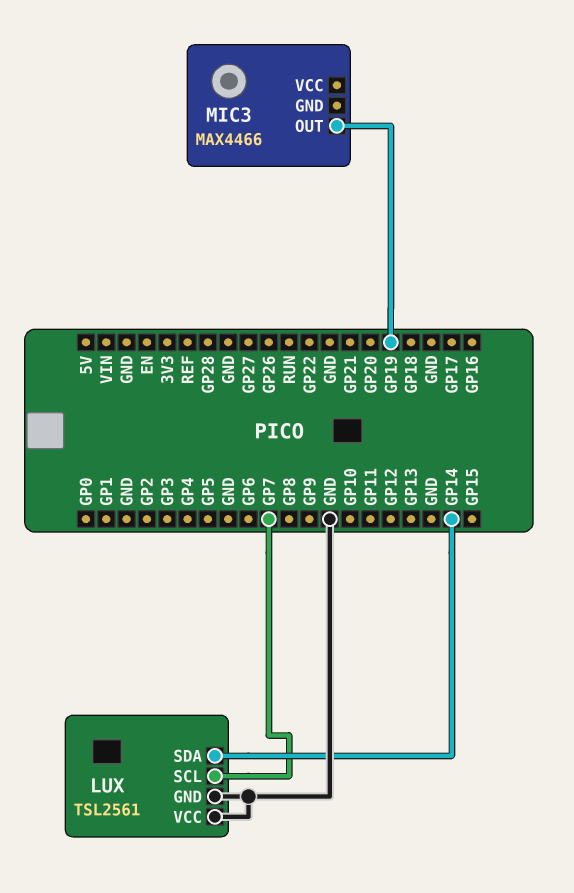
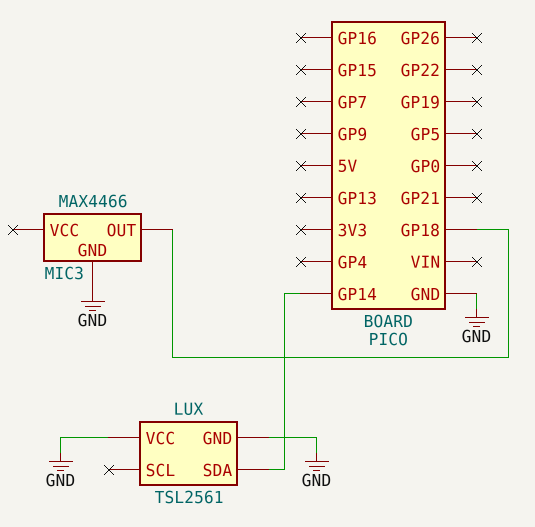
LUX pin SCL: GP7 -> none
MIC3 pin GND: none -> GND
MIC3 pin OUT: GP19 -> GP18

